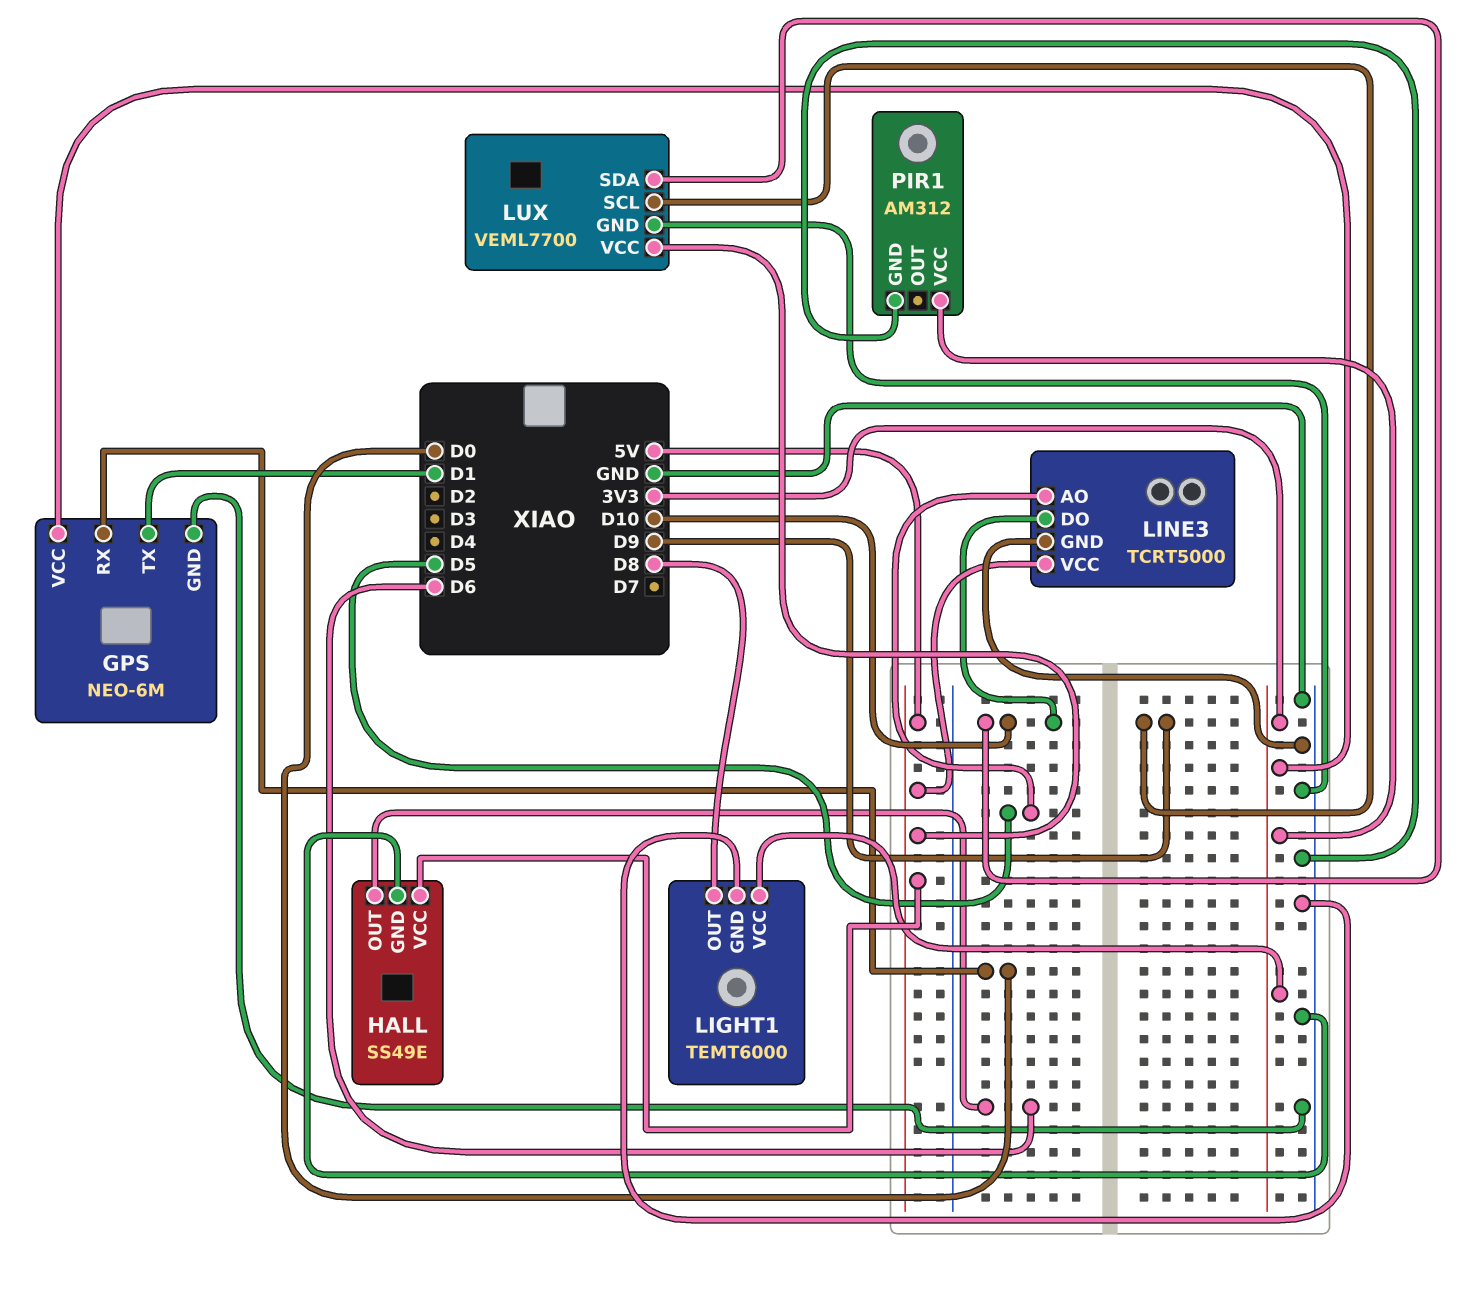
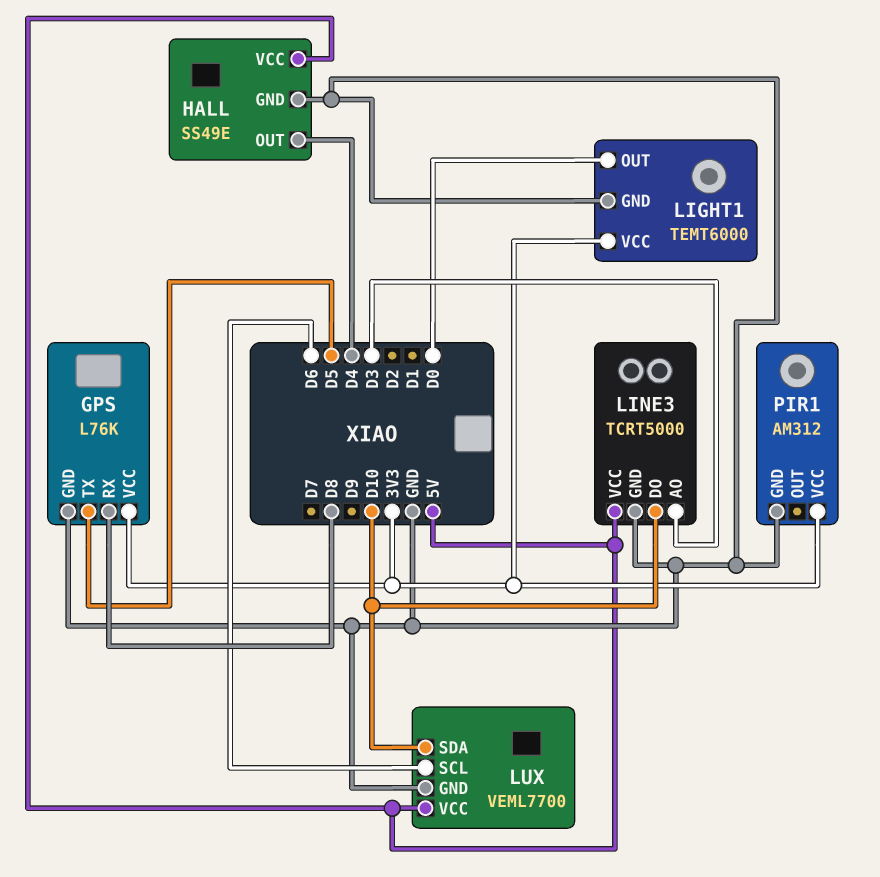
GPS: NEO-6M -> L76K
GPS pin RX: D0 -> D8
GPS pin TX: D1 -> D5
HALL pin OUT: D6 -> D4
LIGHT1 pin OUT: D8 -> D0
LINE3 pin AO: D5 -> D3
LUX pin SCL: D9 -> D6

